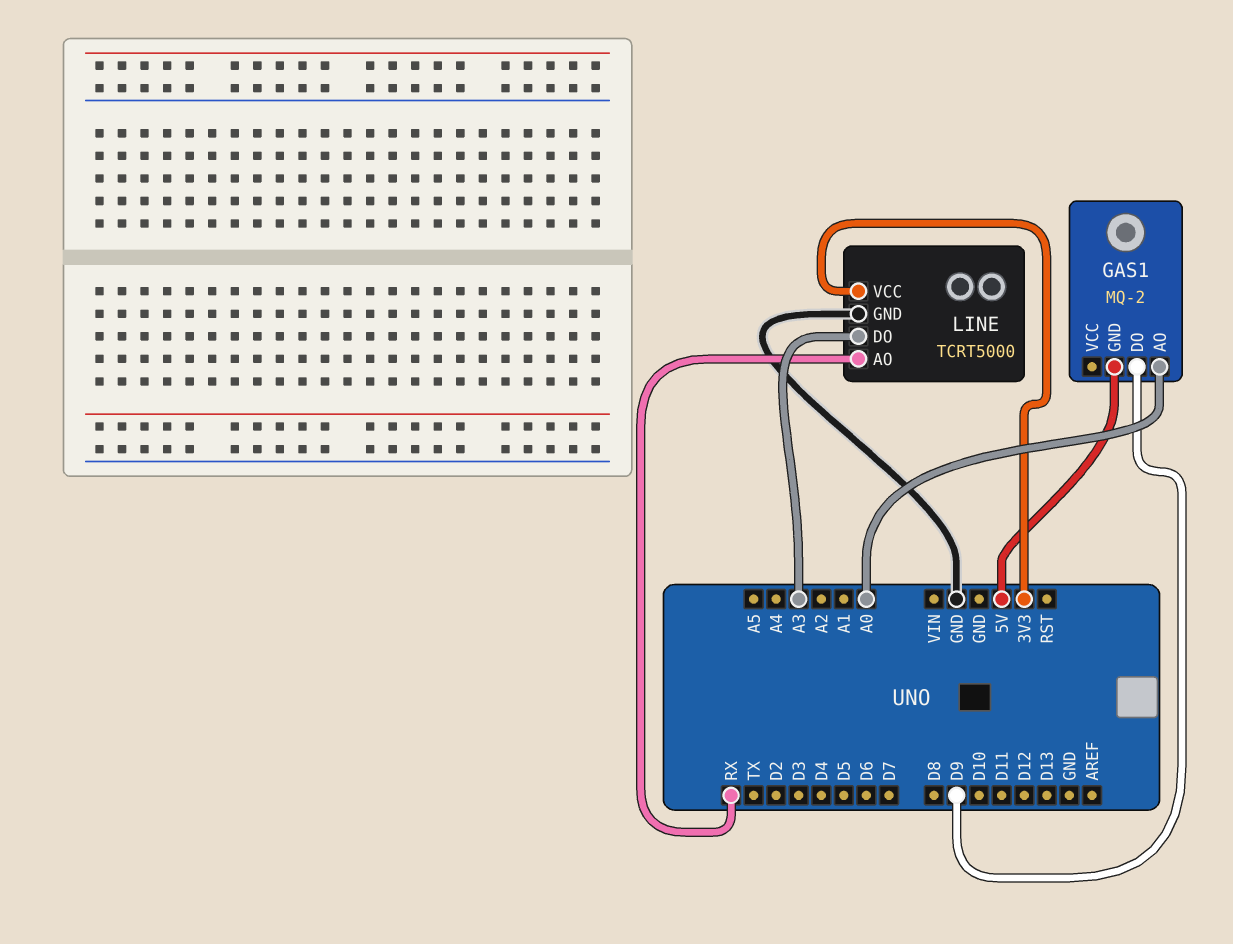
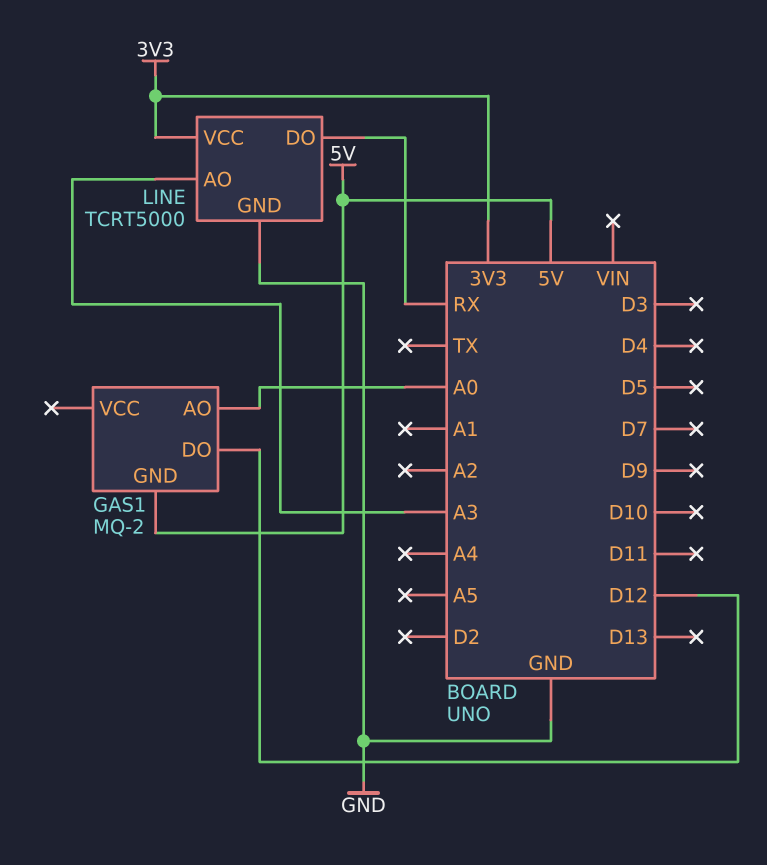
GAS1 pin DO: D9 -> D12
LINE pin AO: RX -> A3
LINE pin DO: A3 -> RX

